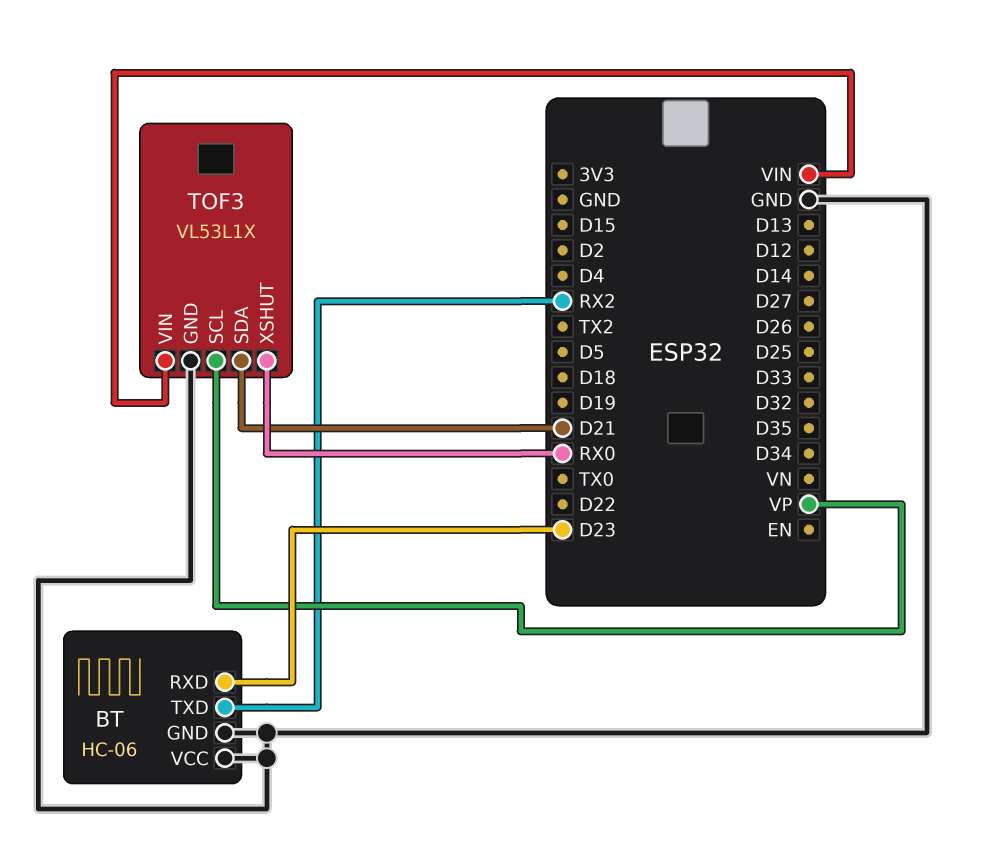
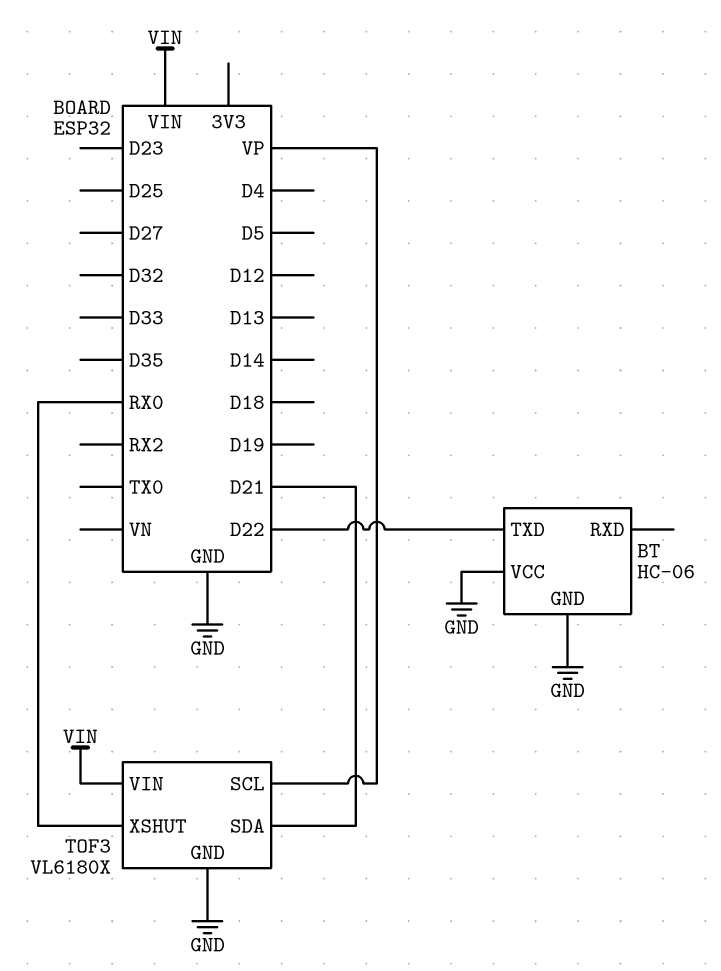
BT pin RXD: D23 -> none
BT pin TXD: RX2 -> D22
TOF3: VL53L1X -> VL6180X

